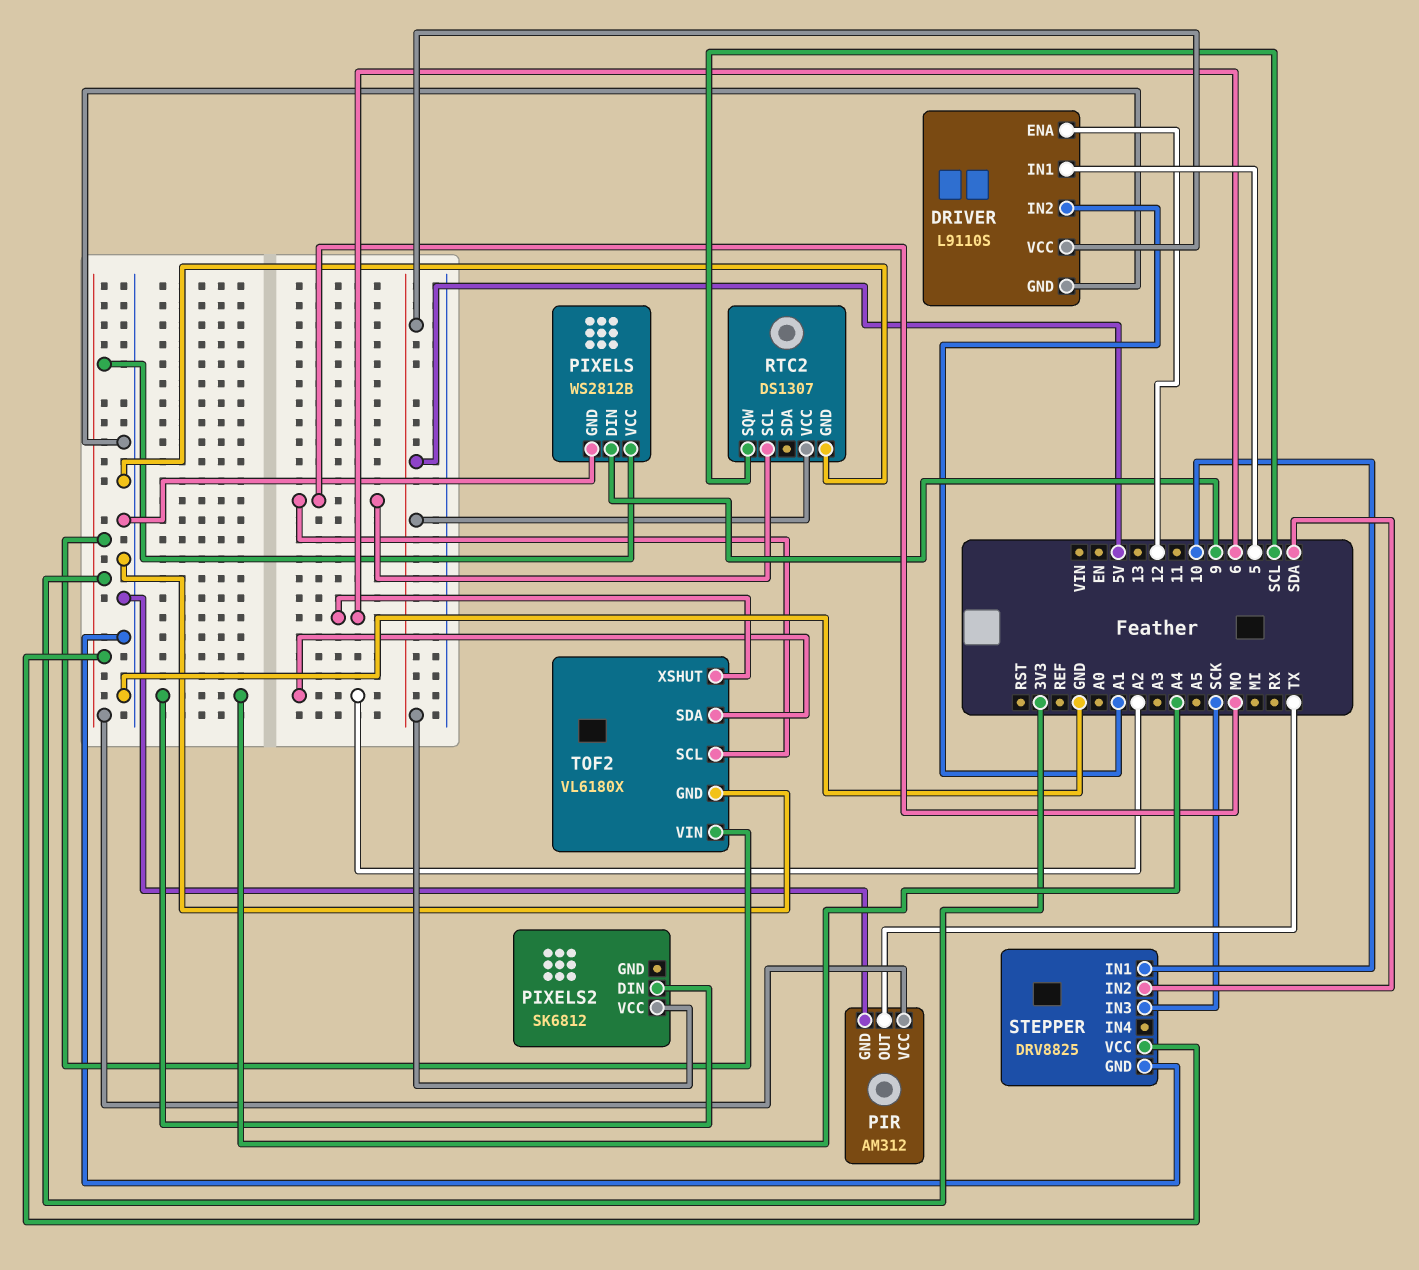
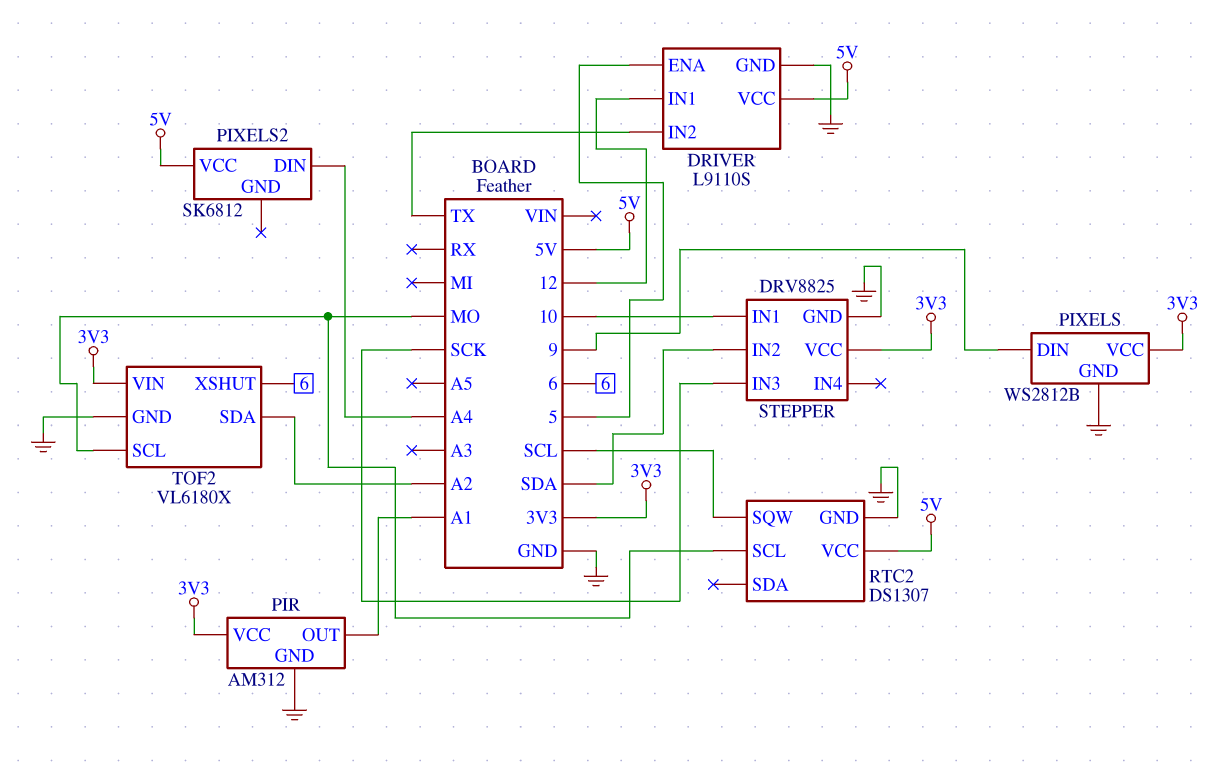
DRIVER pin ENA: 12 -> 5
DRIVER pin IN1: 5 -> 12
DRIVER pin IN2: A1 -> TX
PIR pin OUT: TX -> A1

